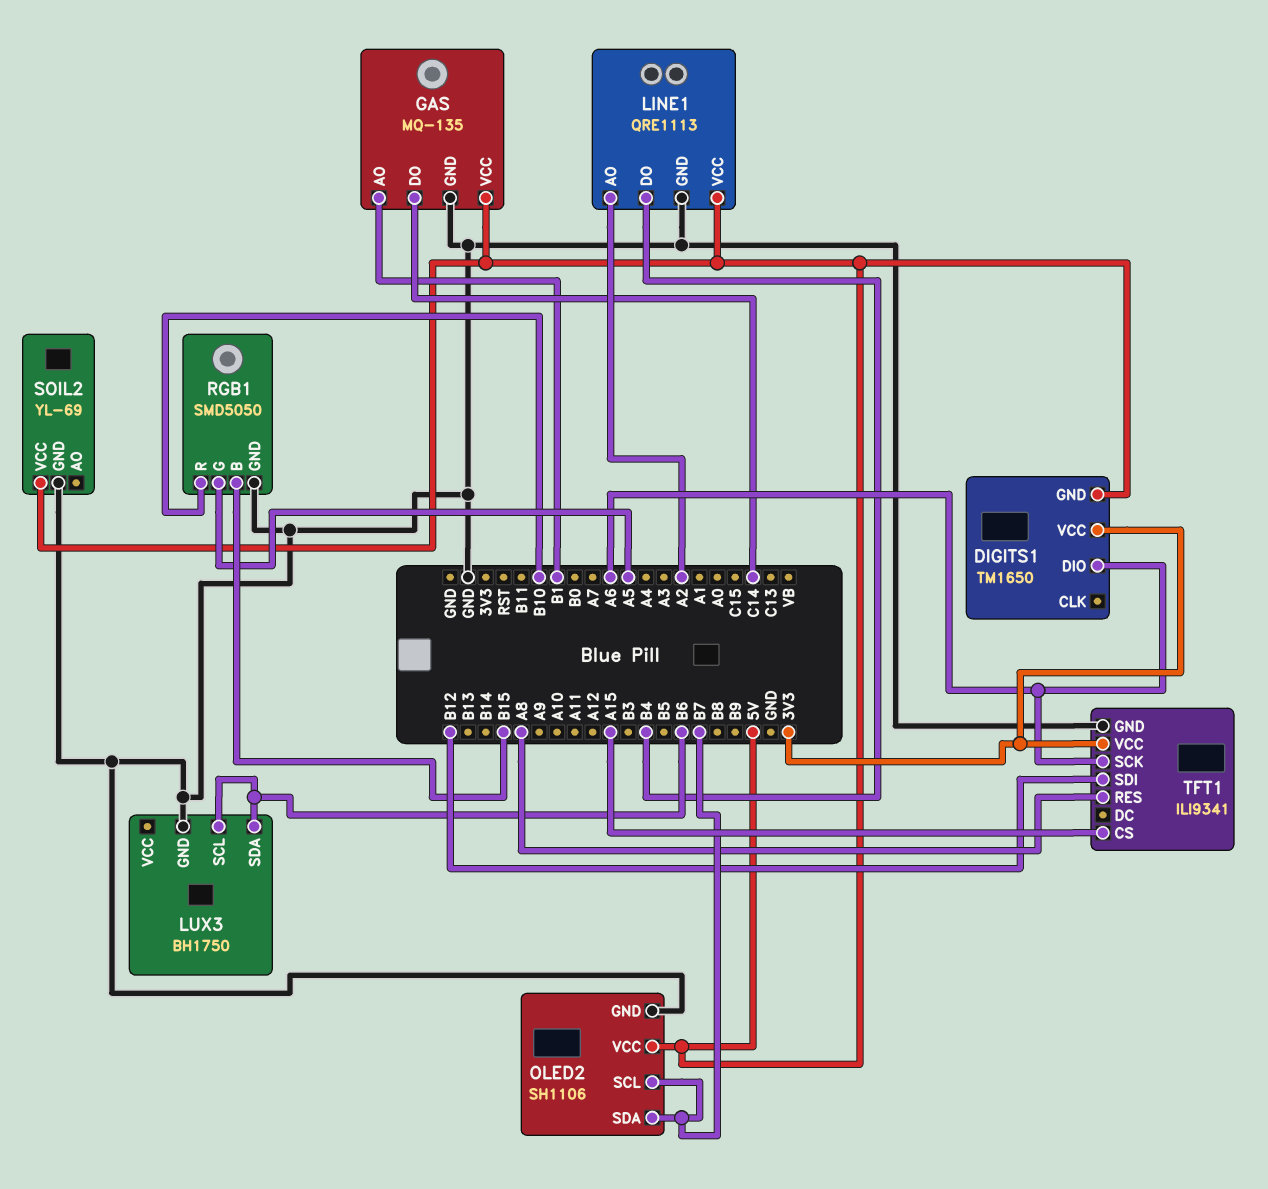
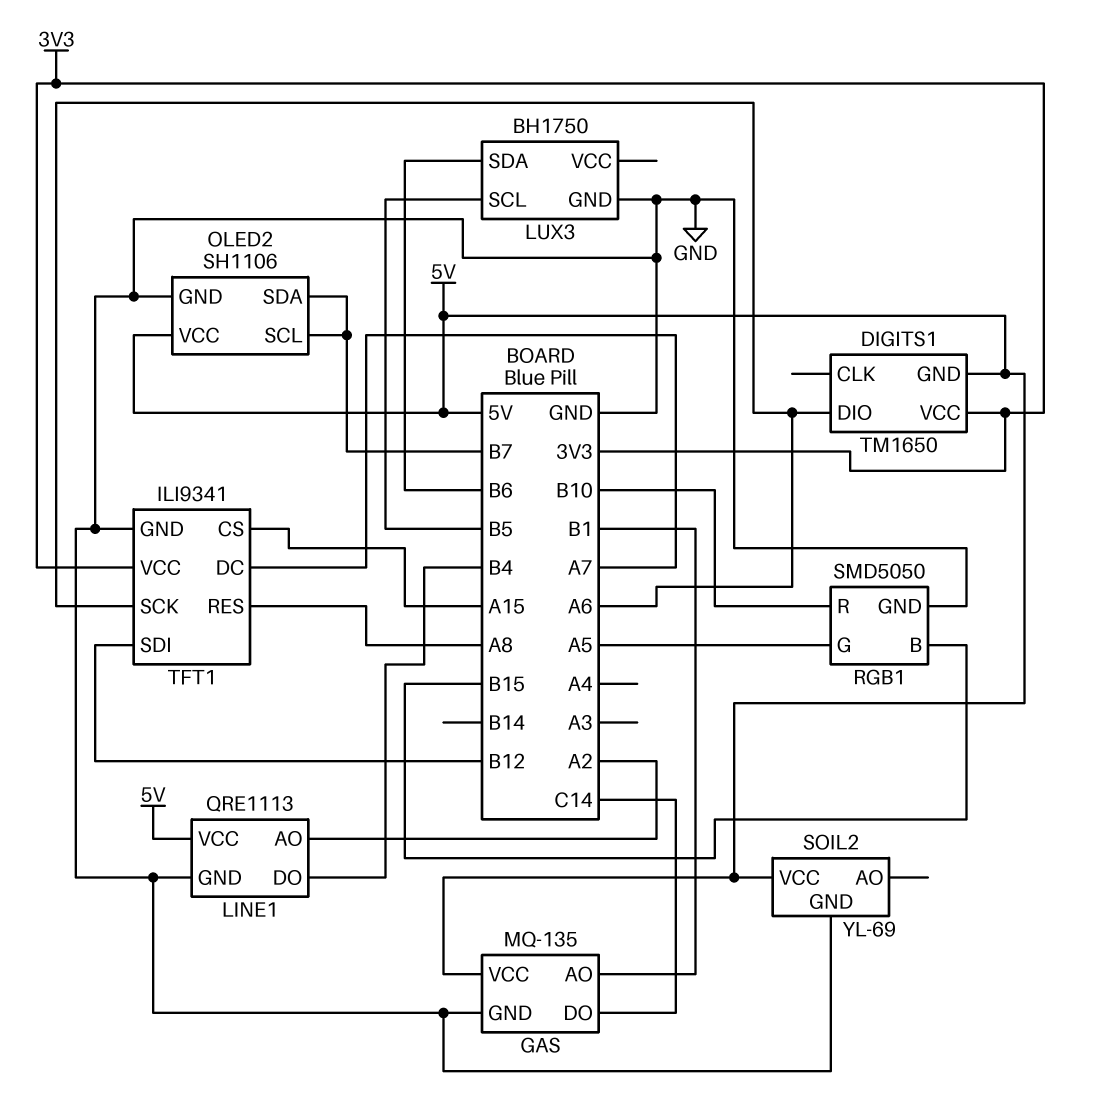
LUX3 pin SCL: B6 -> B5
TFT1 pin DC: none -> A7

